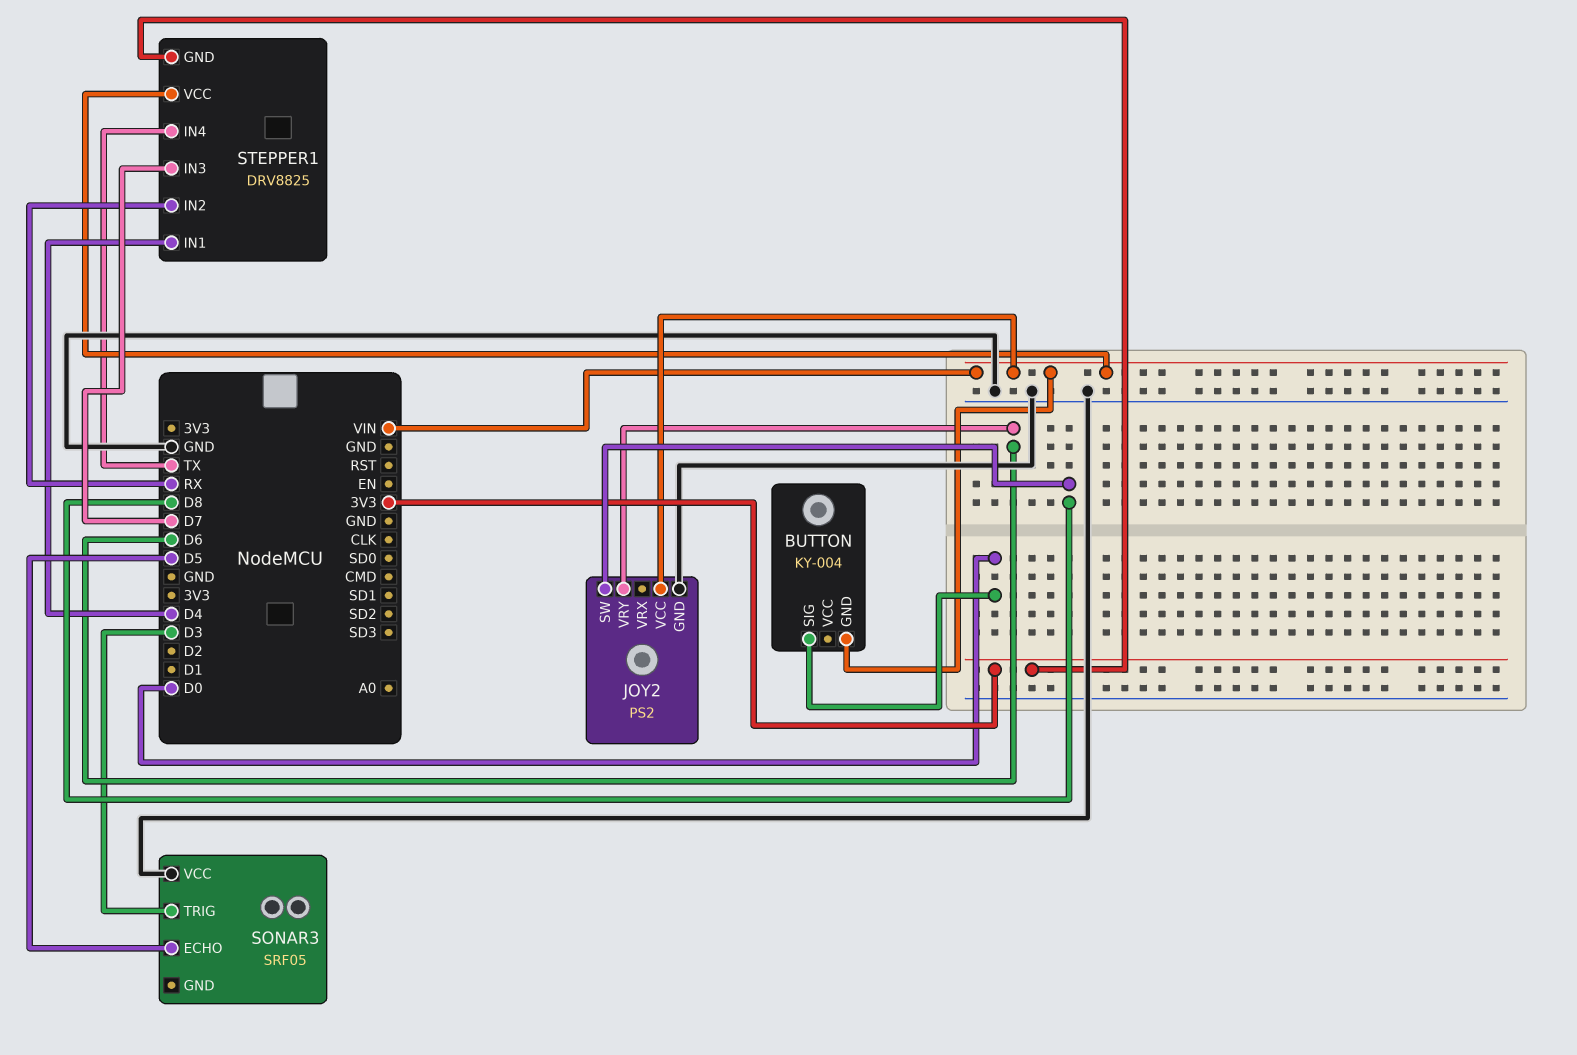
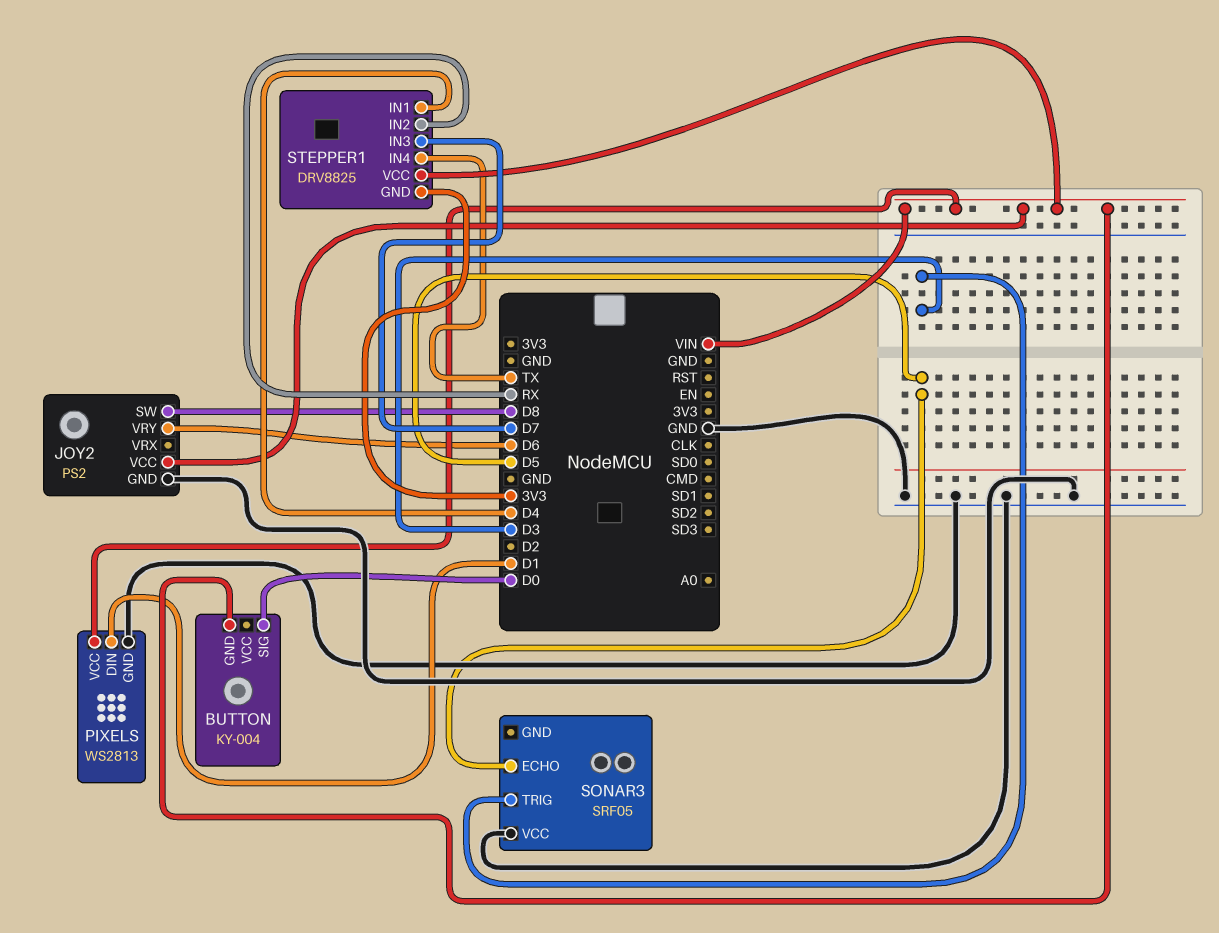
PIXELS: none -> WS2813
PIXELS pin DIN: none -> D1
PIXELS pin GND: none -> GND
PIXELS pin VCC: none -> VIN

